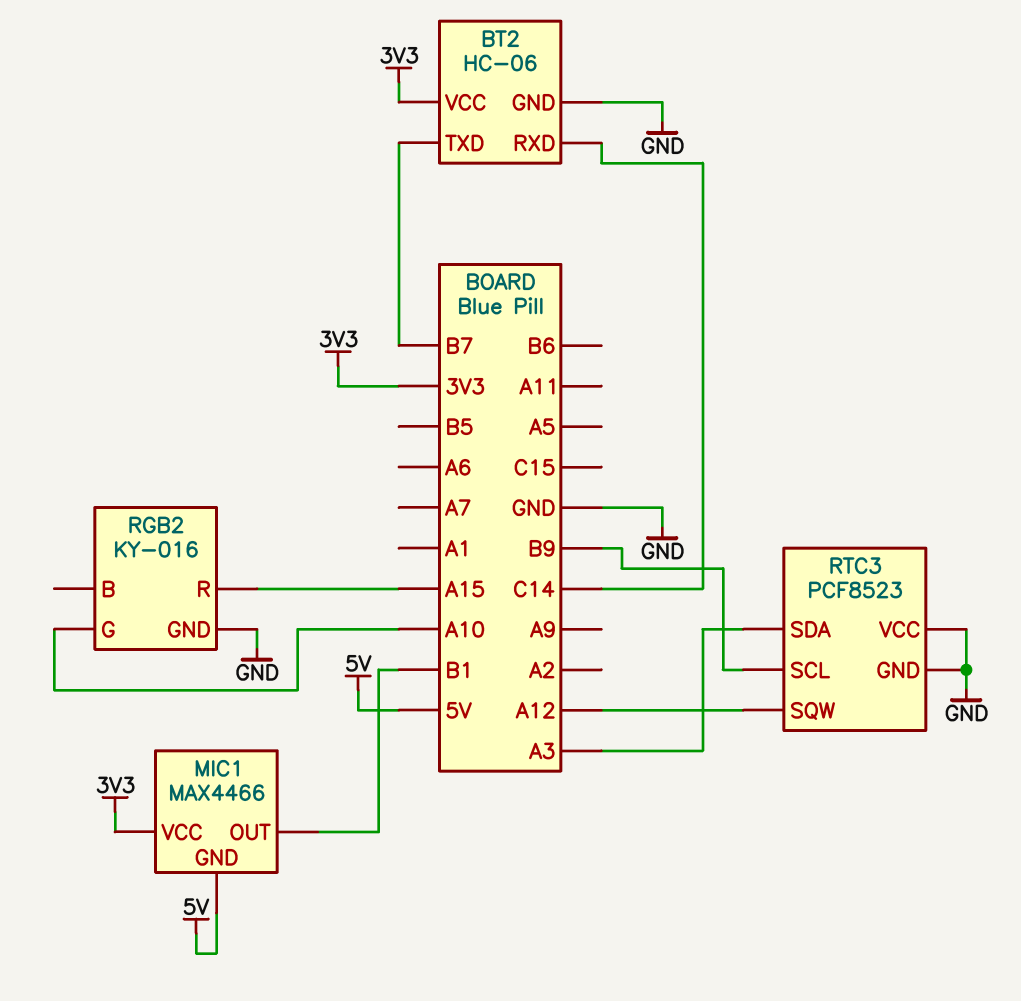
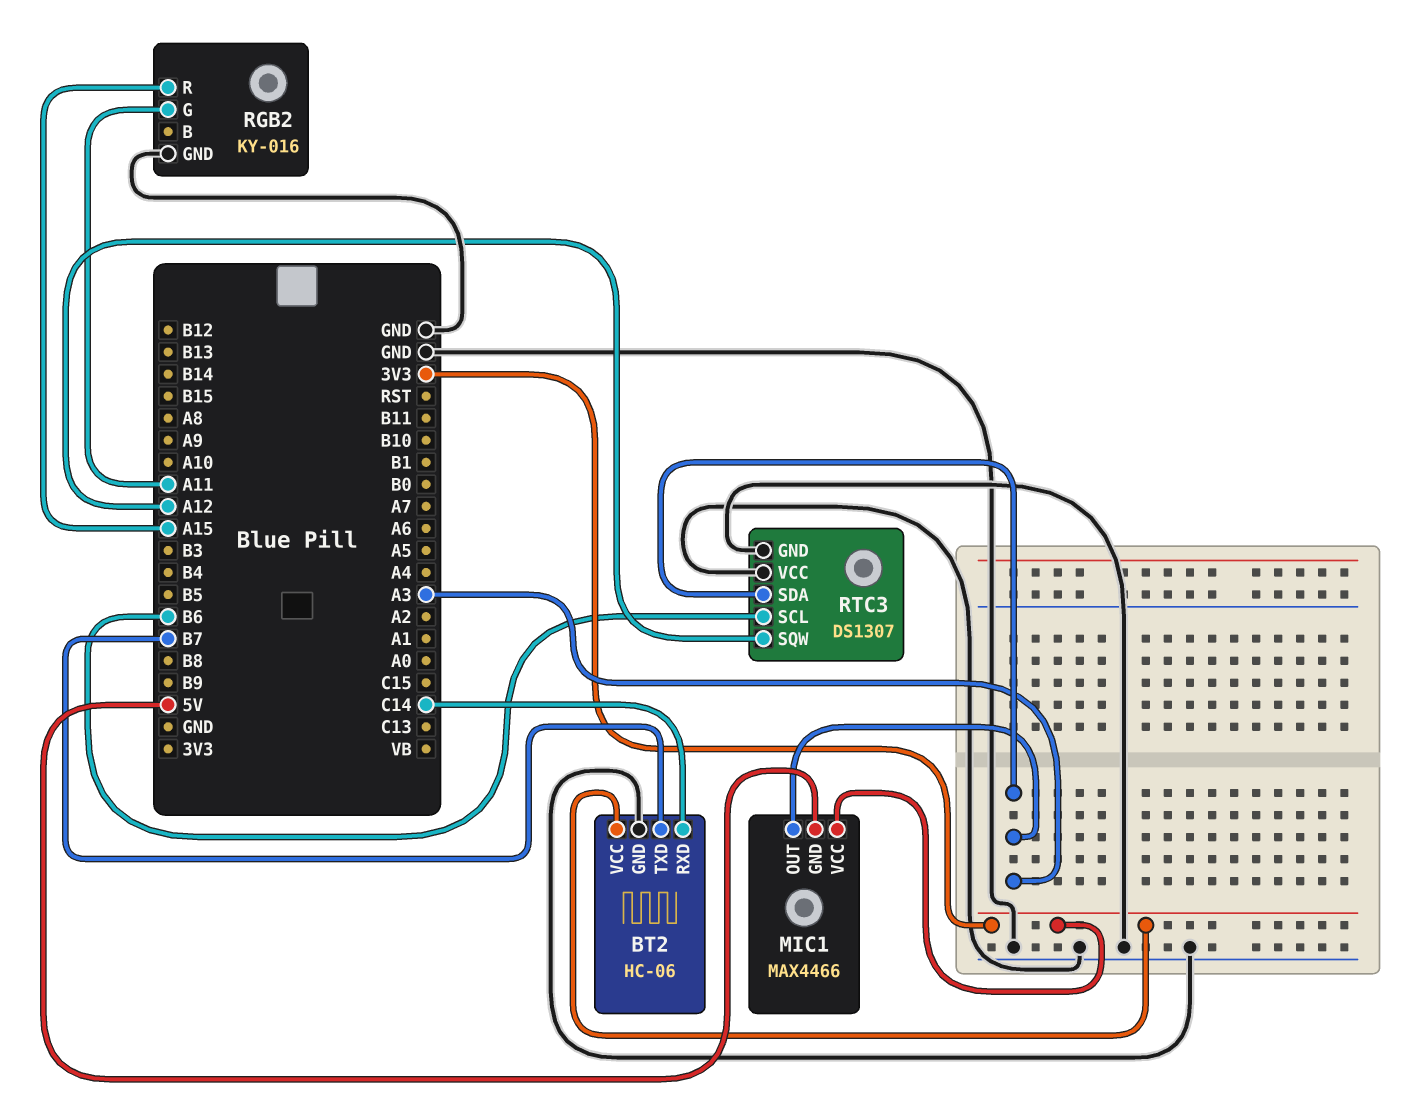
MIC1 pin OUT: B1 -> A3
RGB2 pin G: A10 -> A11
RTC3: PCF8523 -> DS1307
RTC3 pin SCL: B9 -> B6

